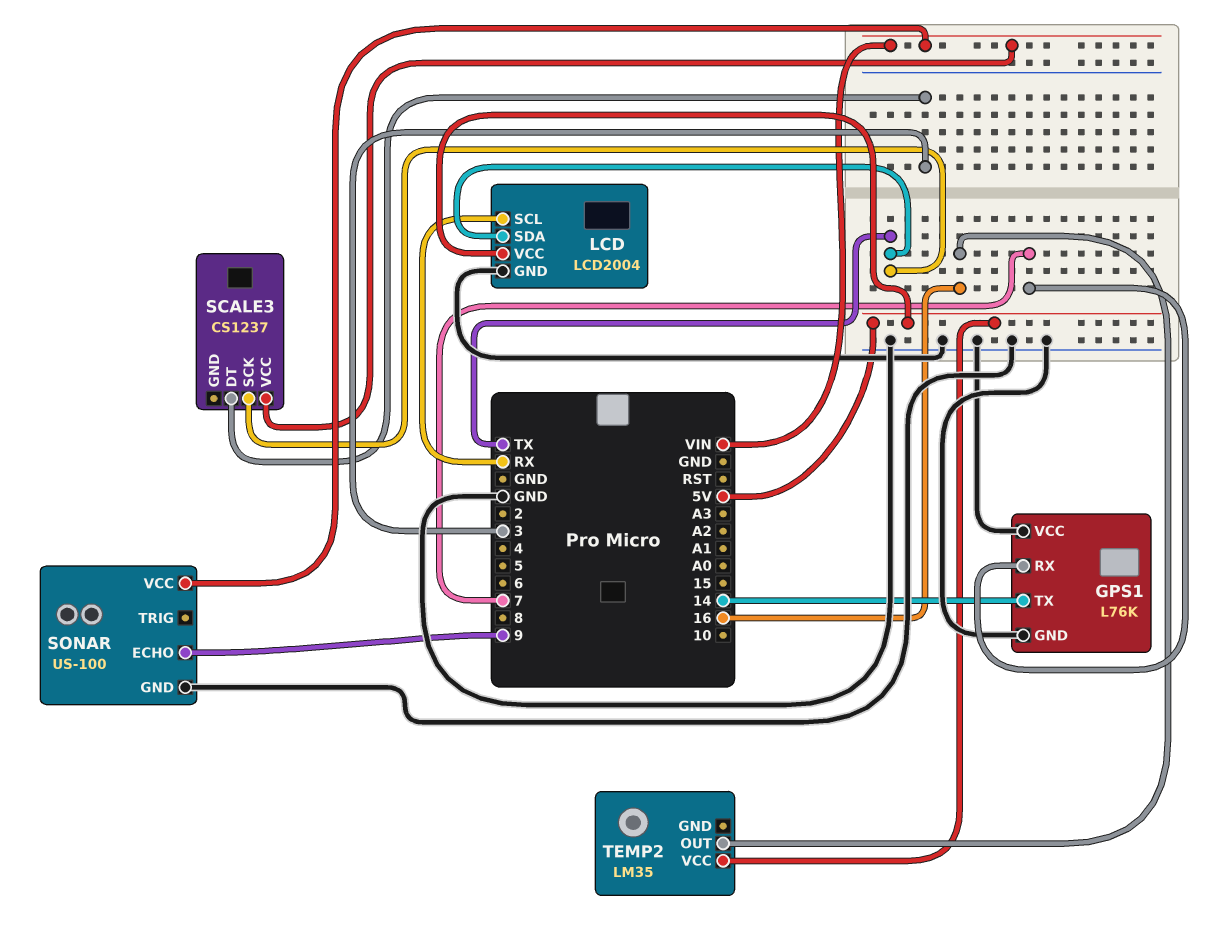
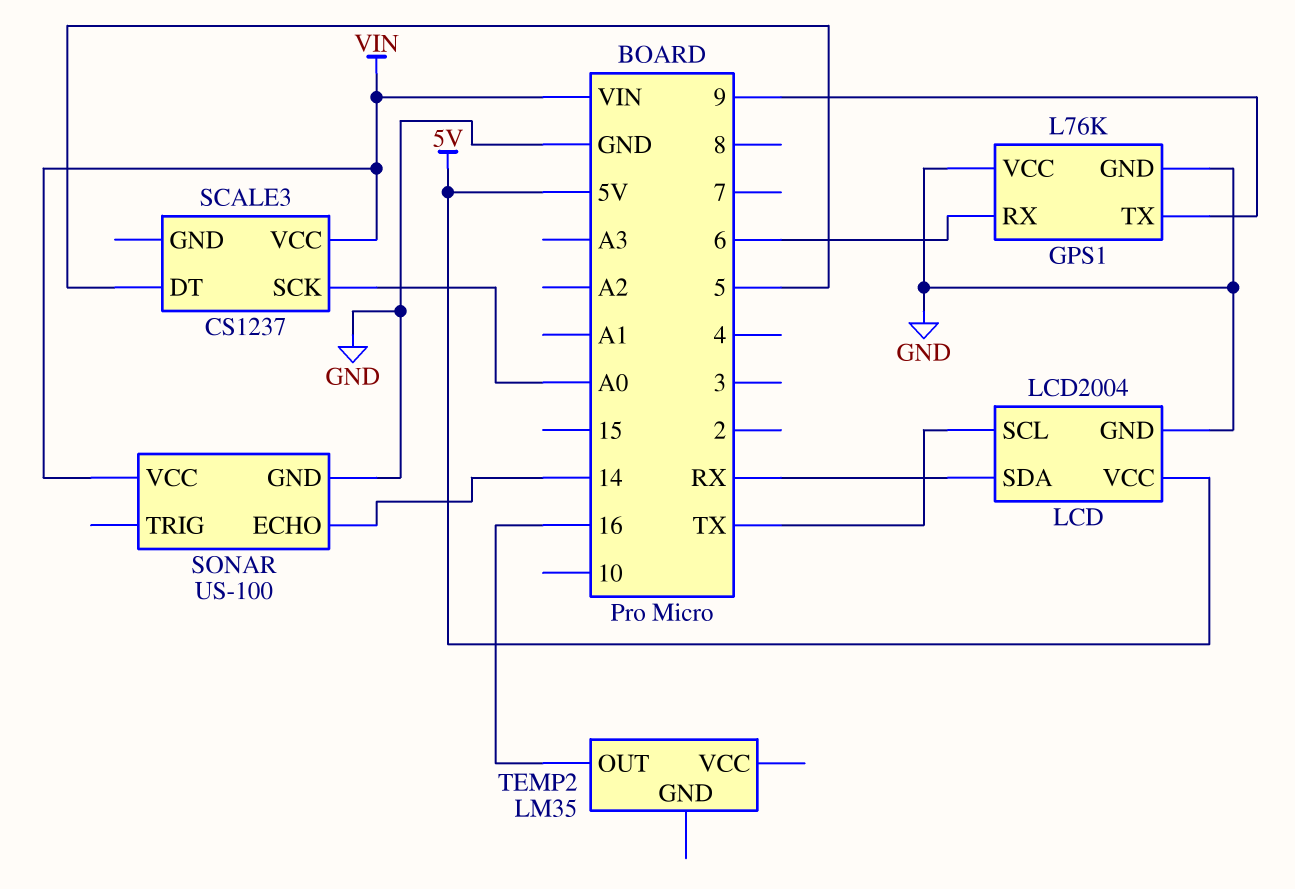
GPS1 pin RX: 7 -> 6
GPS1 pin TX: 14 -> 9
LCD pin SCL: RX -> TX
LCD pin SDA: TX -> RX
SCALE3 pin DT: 3 -> 5
SCALE3 pin SCK: TX -> A0
SONAR pin ECHO: 9 -> 14
TEMP2 pin VCC: 5V -> none

